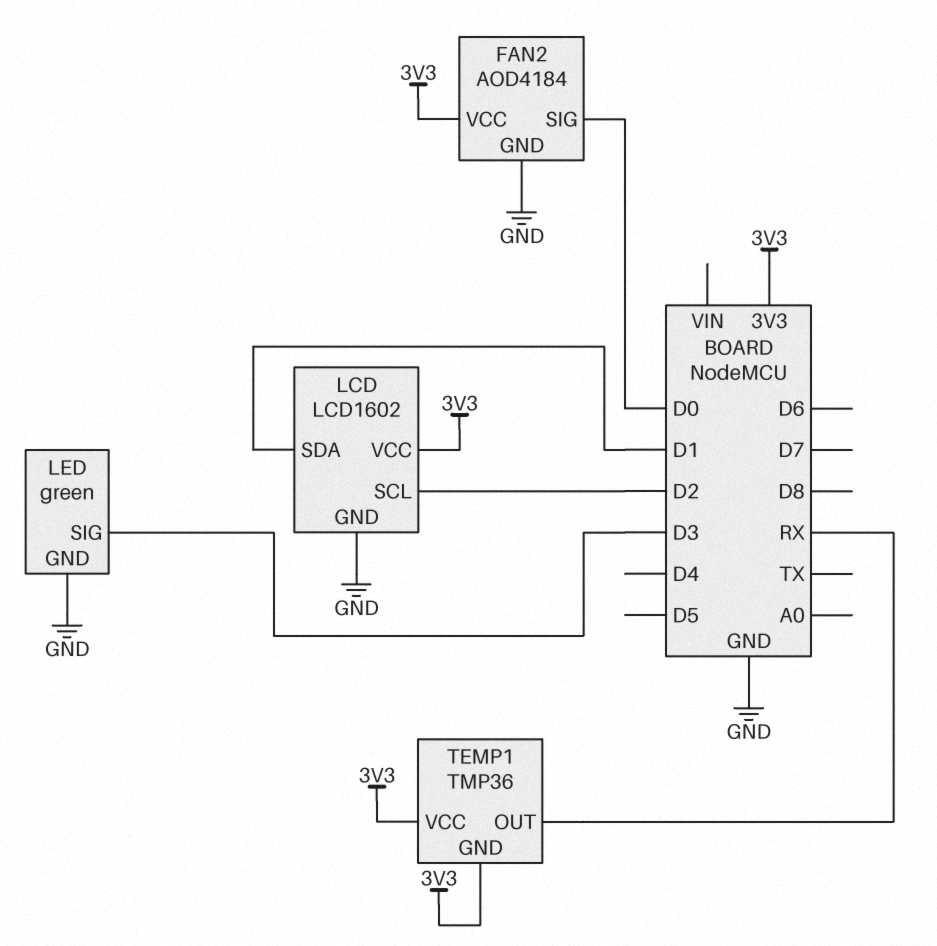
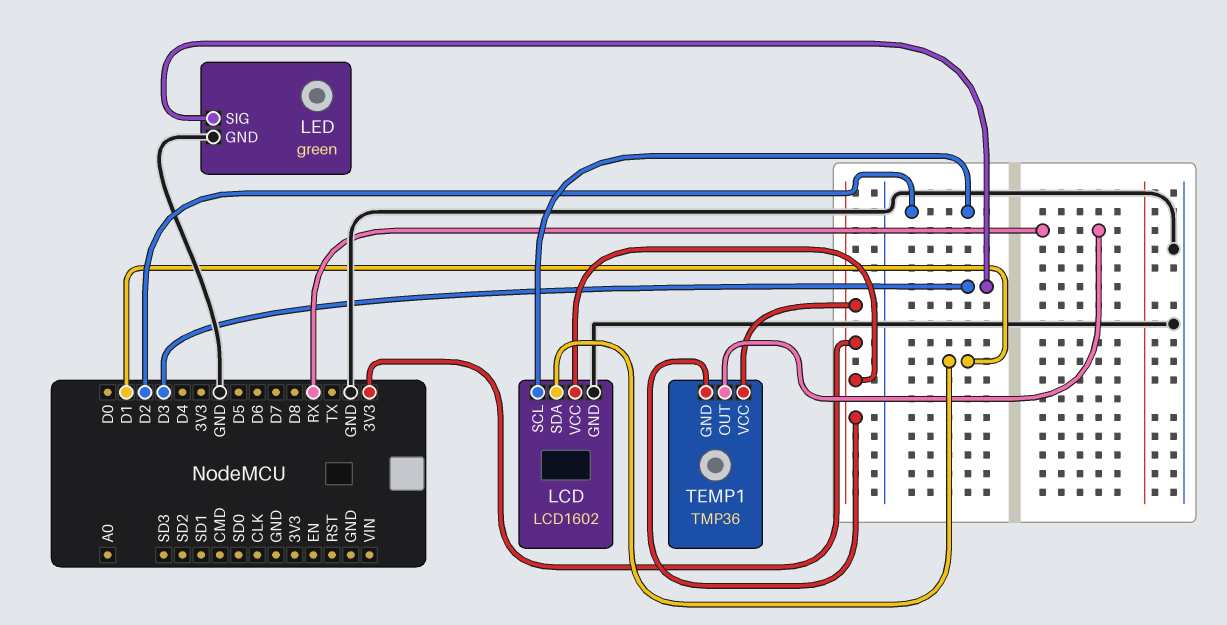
FAN2: AOD4184 -> none
FAN2 pin GND: GND -> none
FAN2 pin SIG: D0 -> none
FAN2 pin VCC: 3V3 -> none

